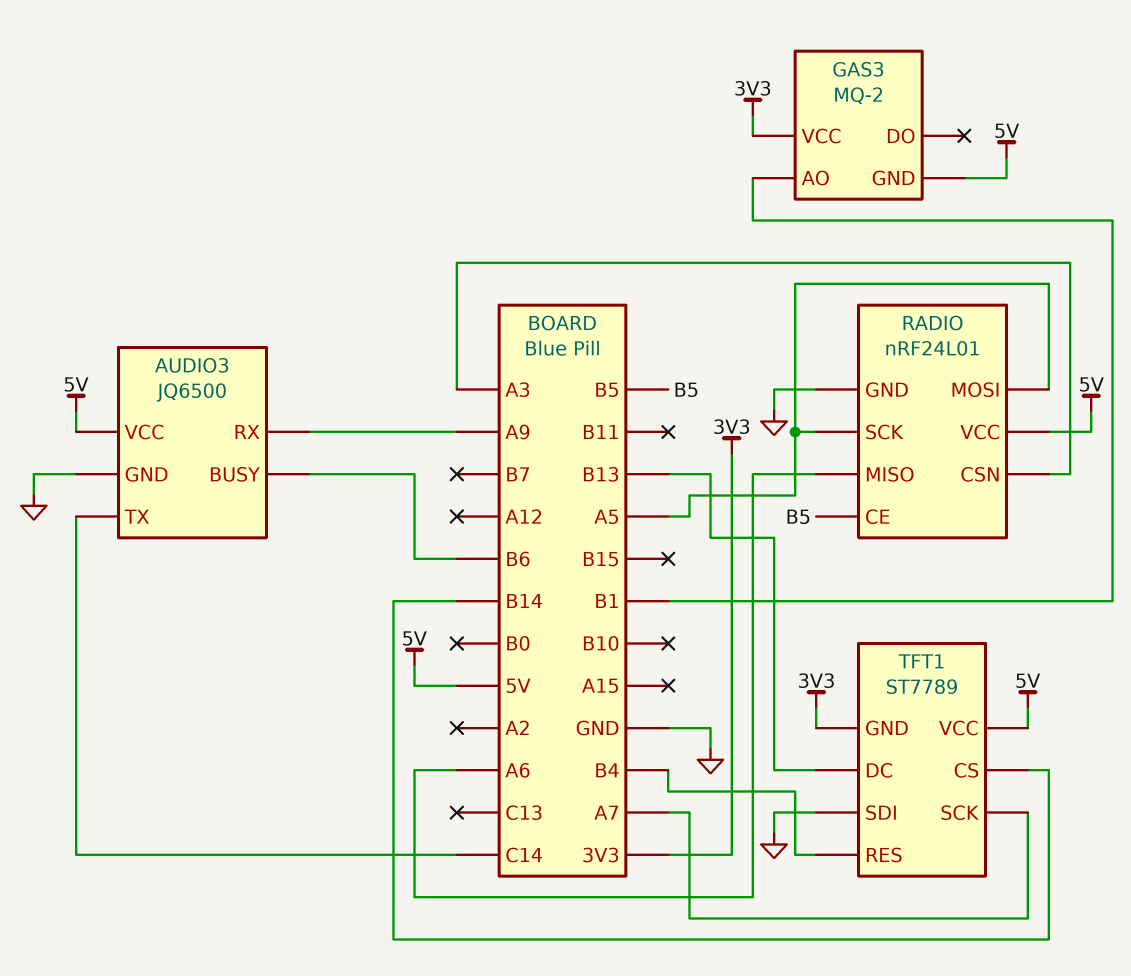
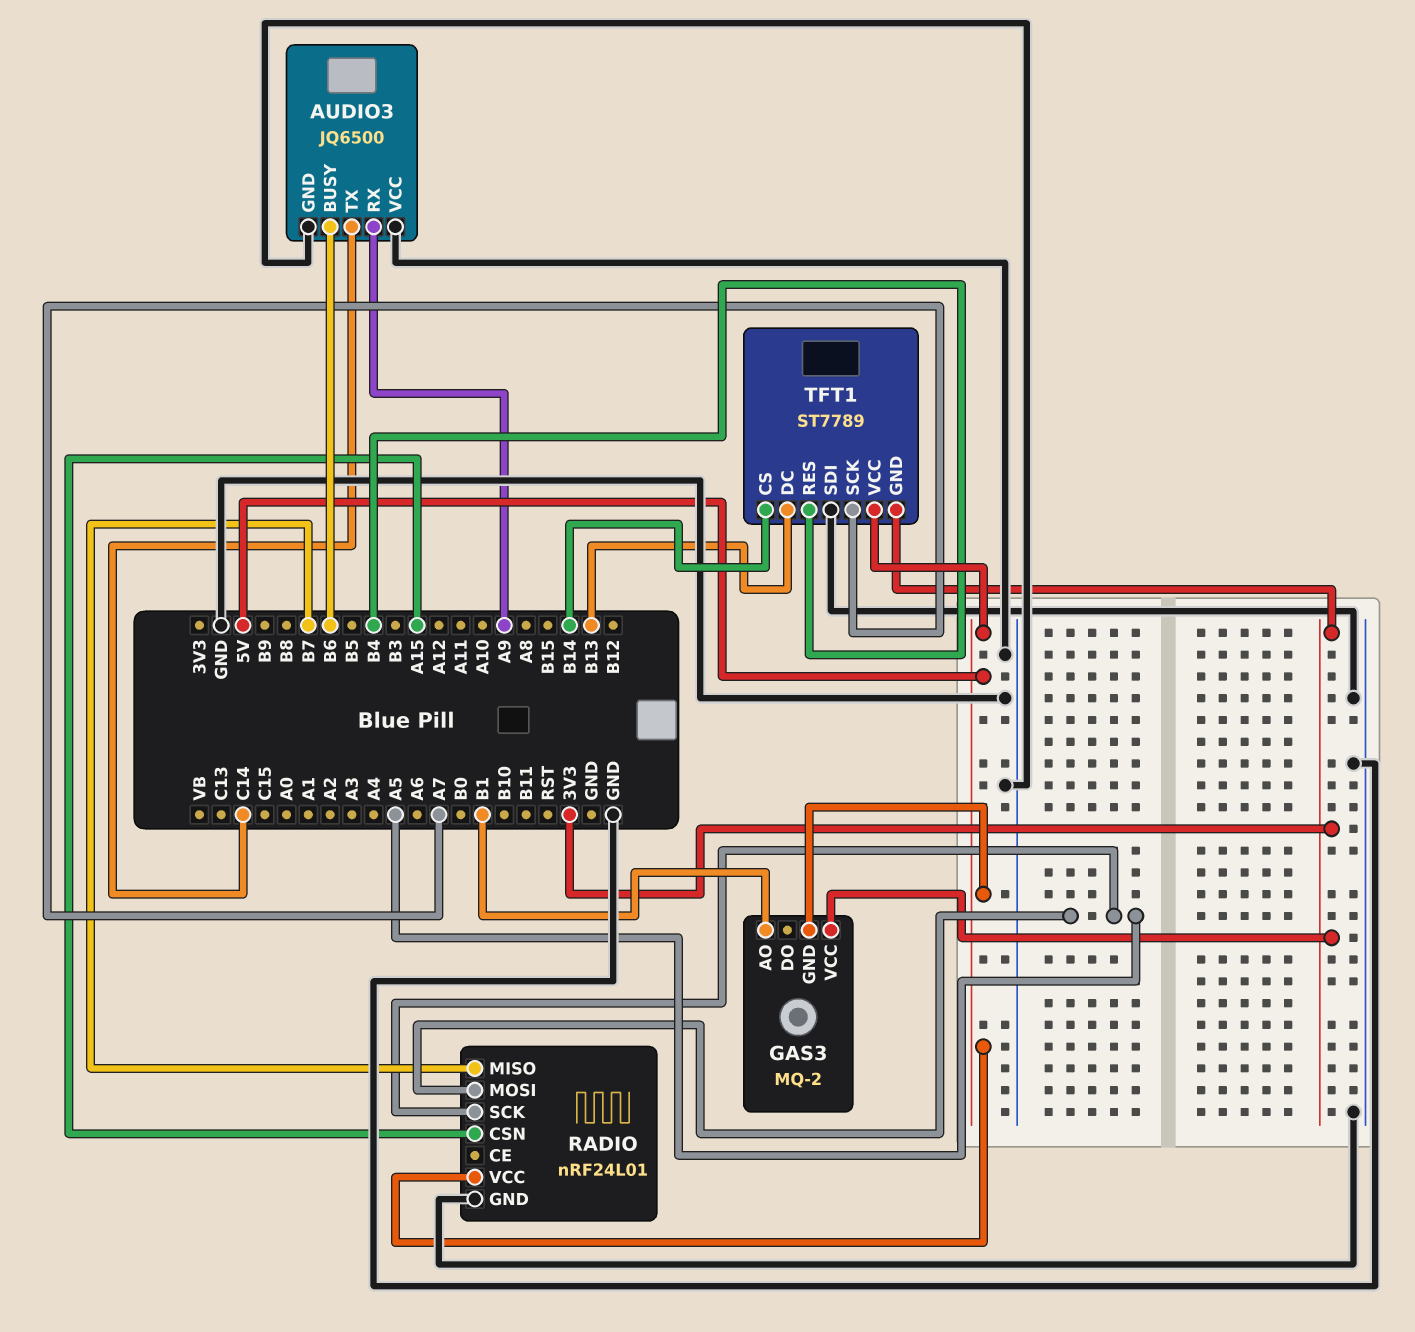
AUDIO3 pin VCC: 5V -> GND
RADIO pin CE: B5 -> none
RADIO pin CSN: A3 -> A15
RADIO pin MISO: A6 -> B7

